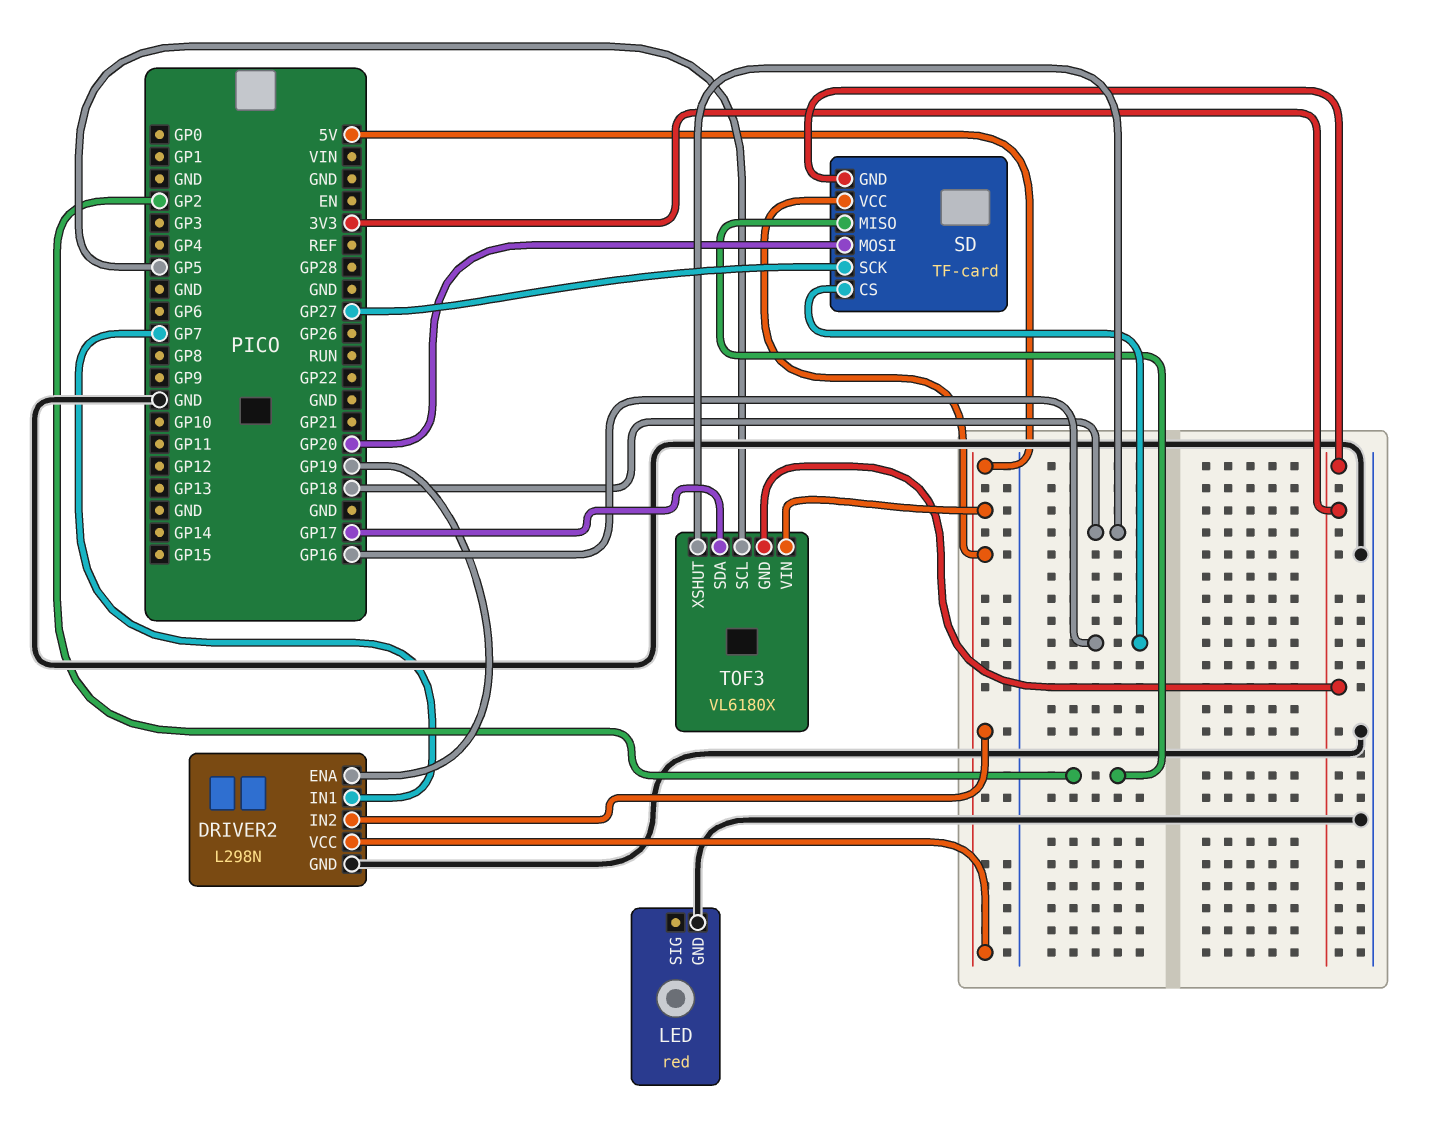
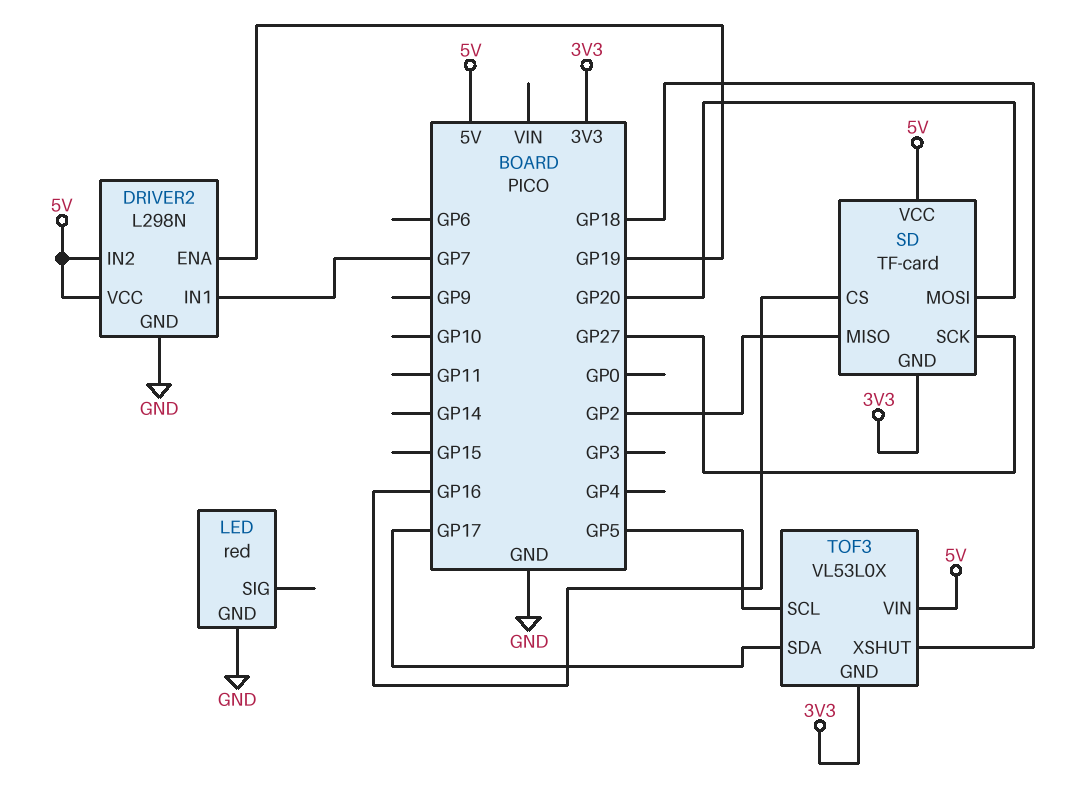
TOF3: VL6180X -> VL53L0X

